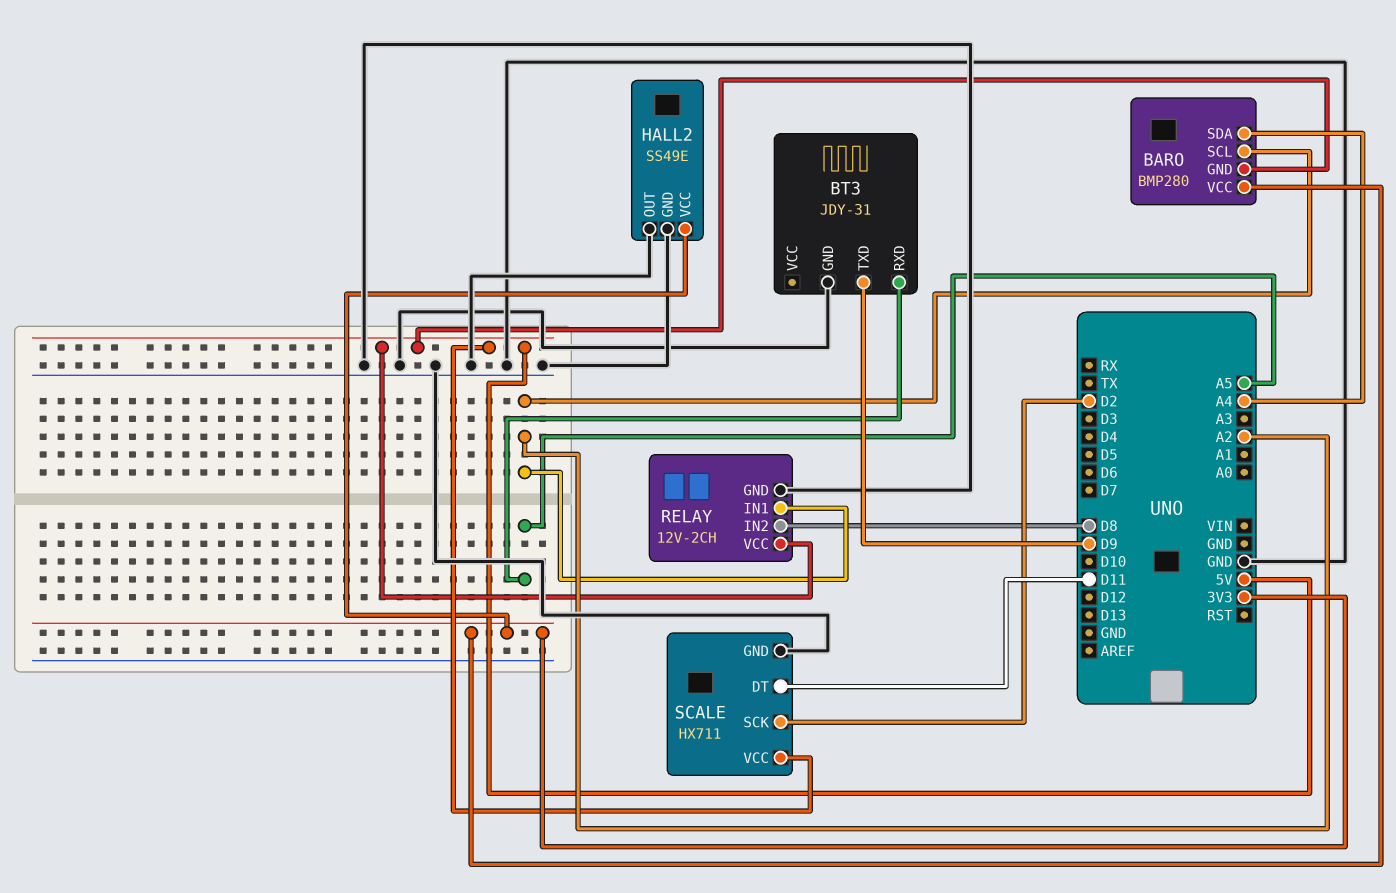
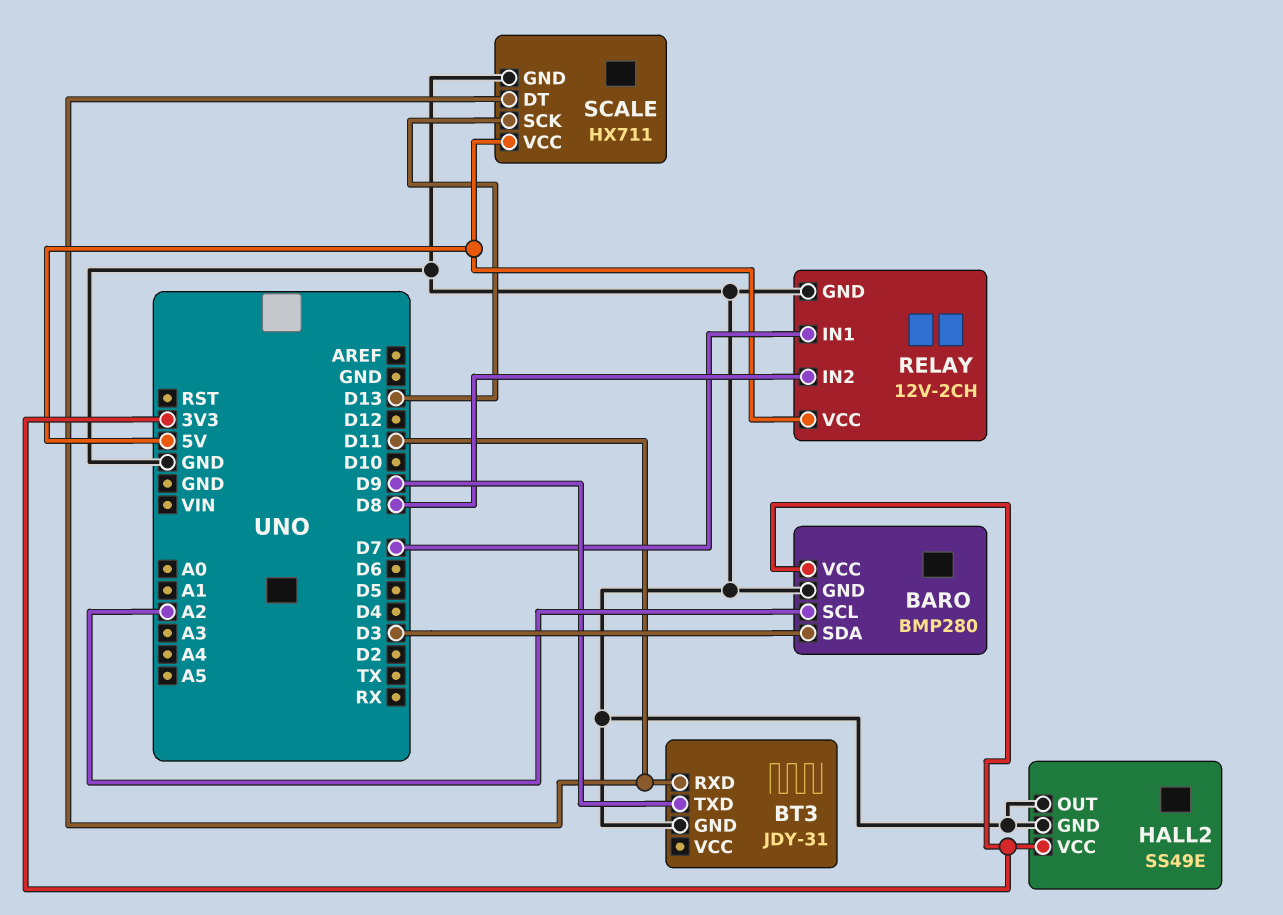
BARO pin GND: 5V -> GND
BARO pin SDA: A4 -> D3
BT3 pin RXD: A5 -> D11
RELAY pin IN1: A2 -> D7
SCALE pin SCK: D2 -> D13

